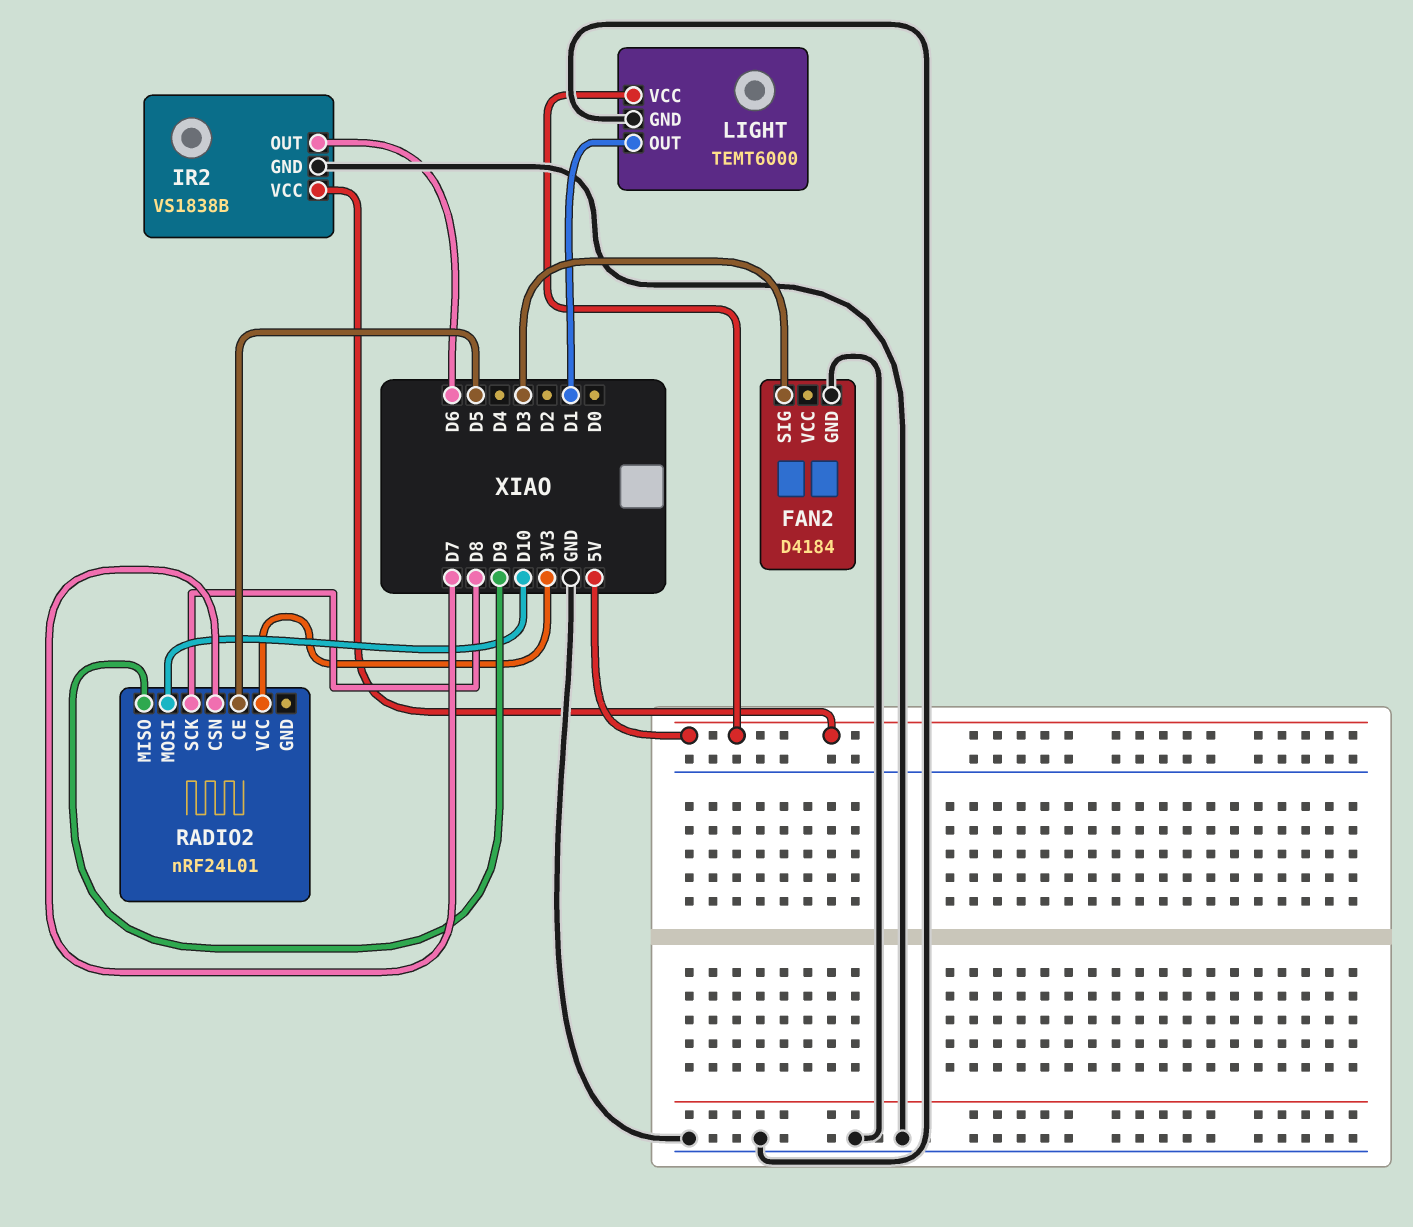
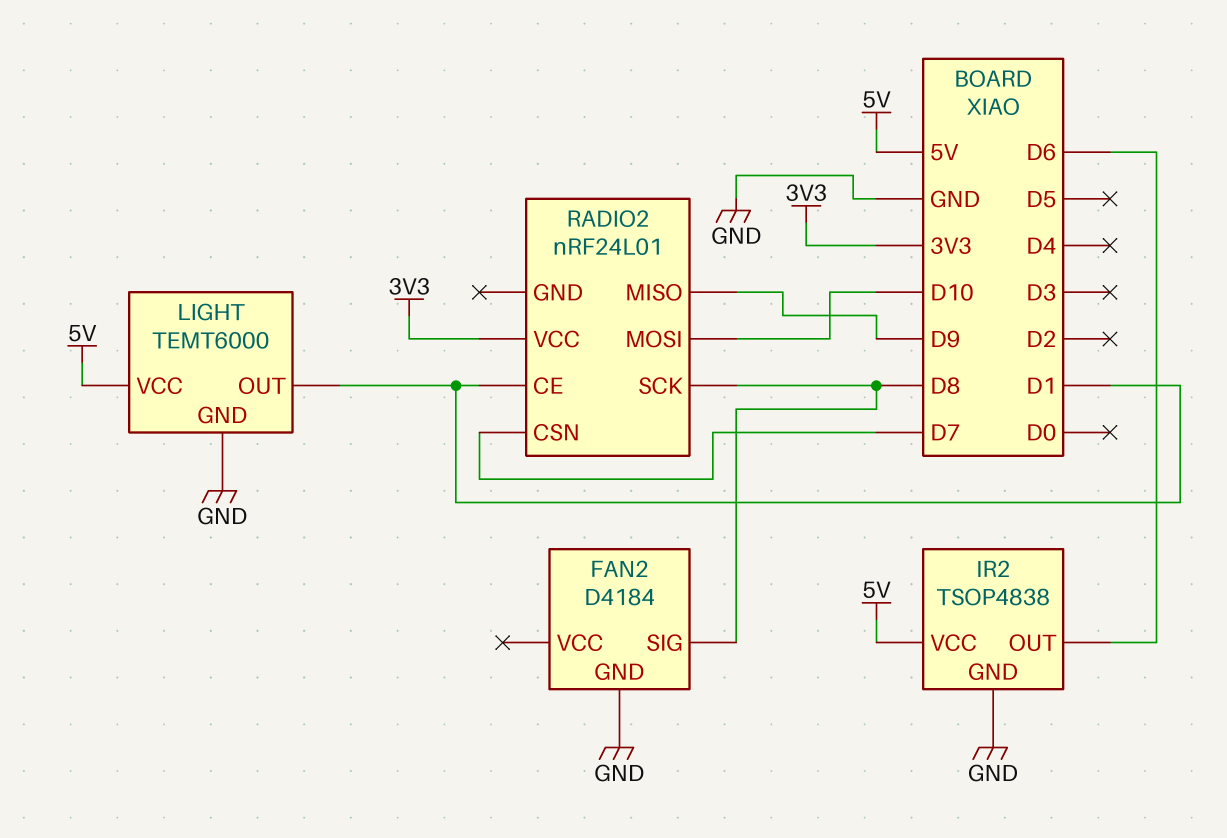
FAN2 pin SIG: D3 -> D8
IR2: VS1838B -> TSOP4838
RADIO2 pin CE: D5 -> D1

